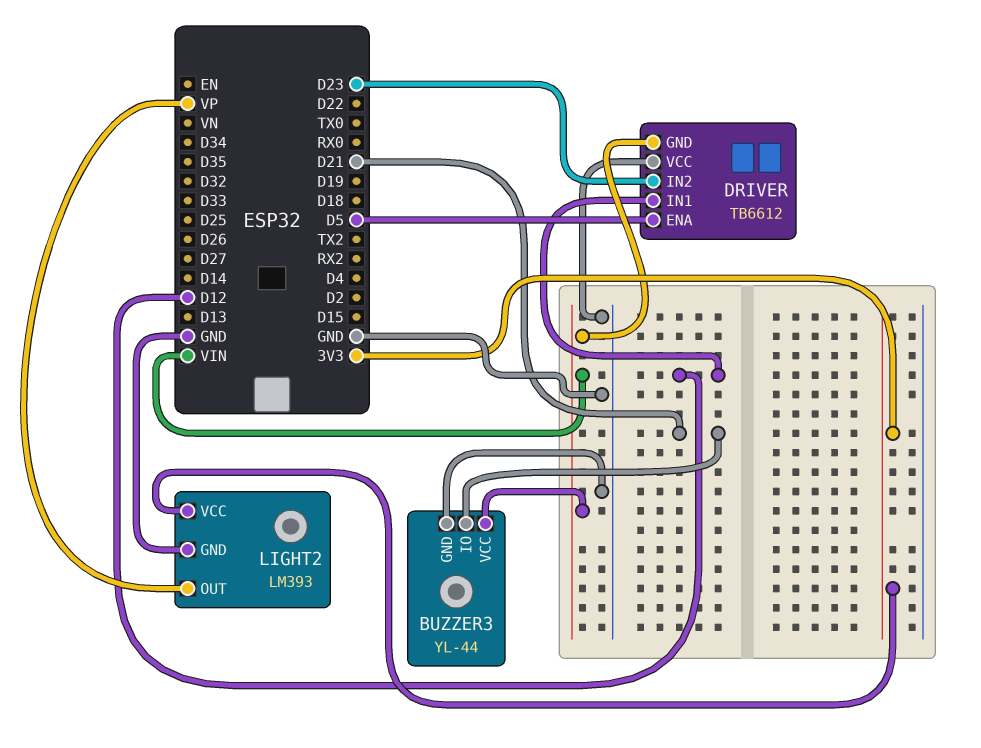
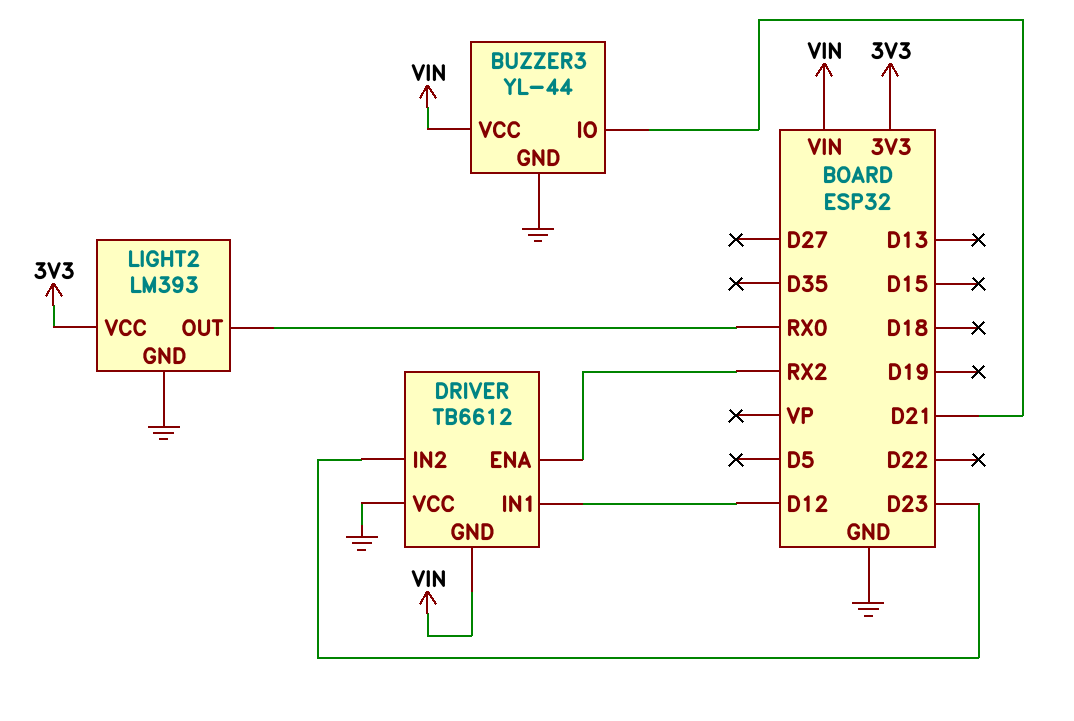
DRIVER pin ENA: D5 -> RX2
LIGHT2 pin OUT: VP -> RX0

